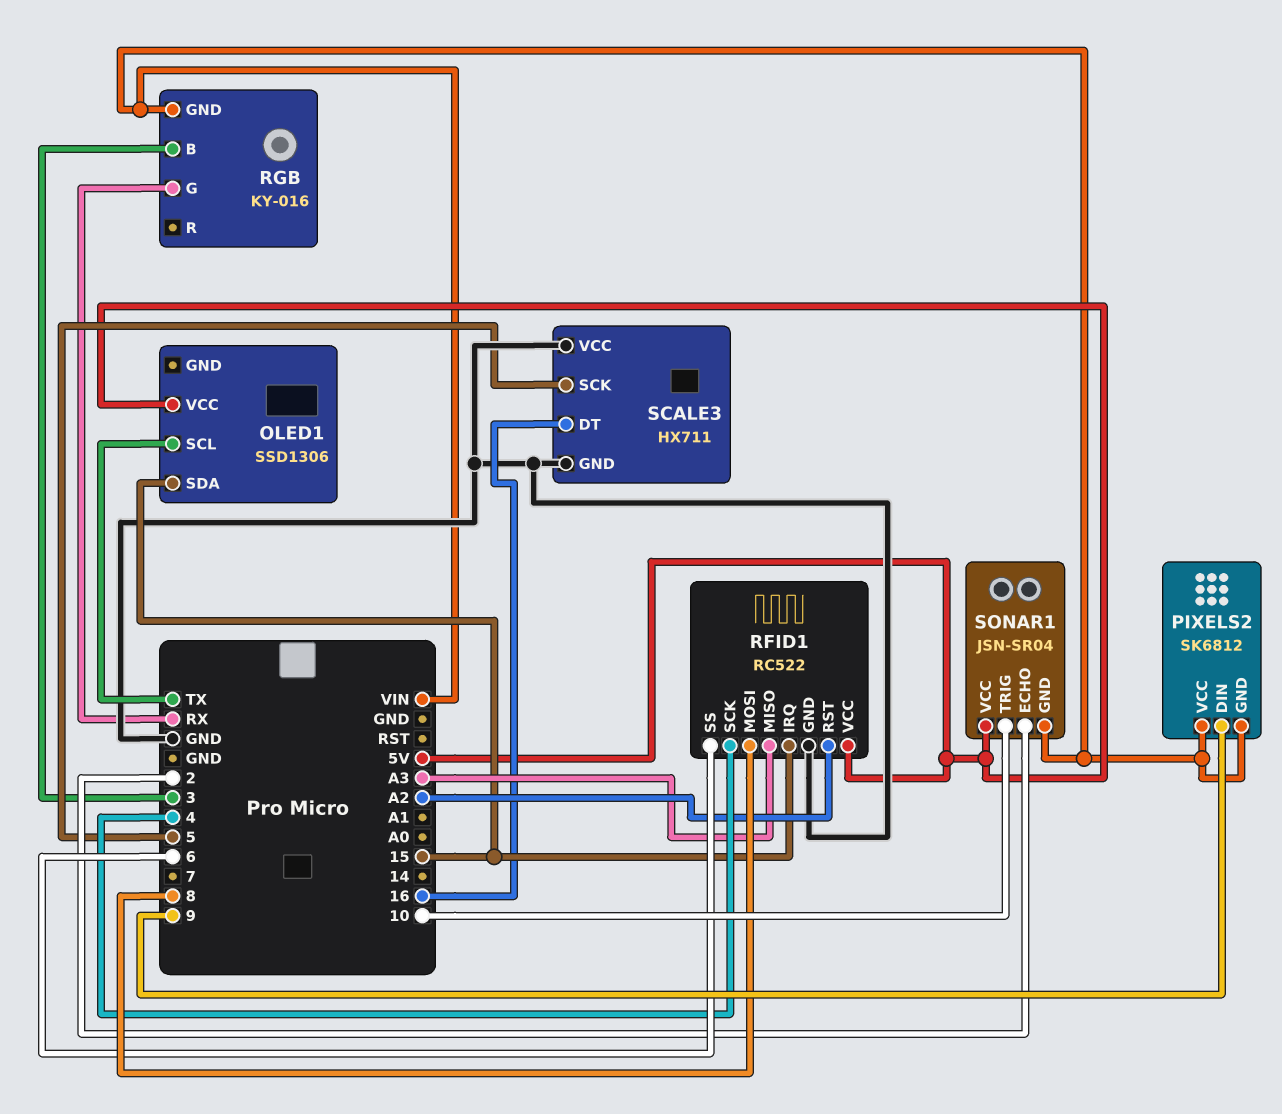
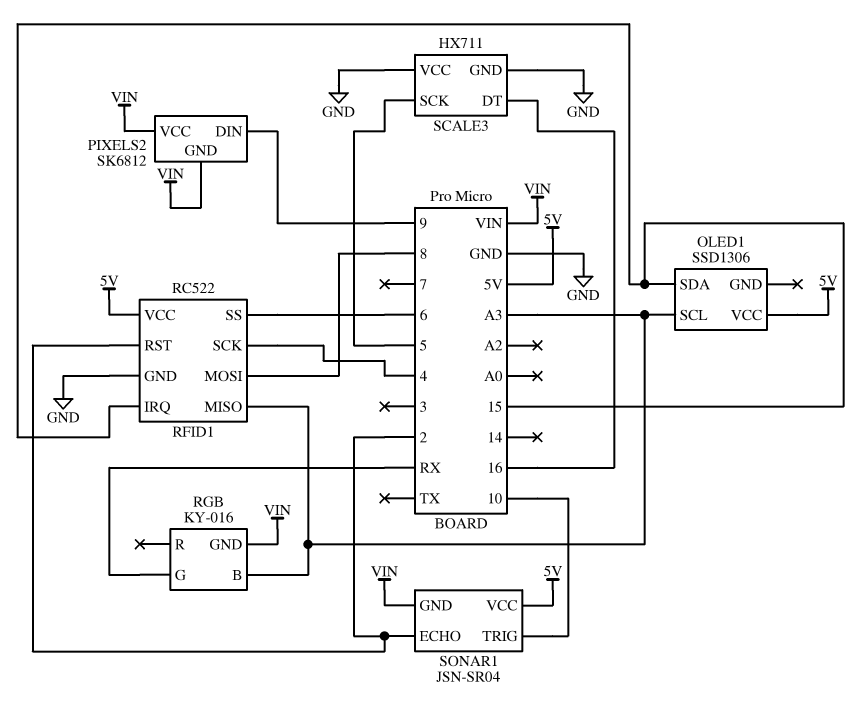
OLED1 pin SCL: TX -> A3
RFID1 pin RST: A2 -> 2
RGB pin B: 3 -> A3

